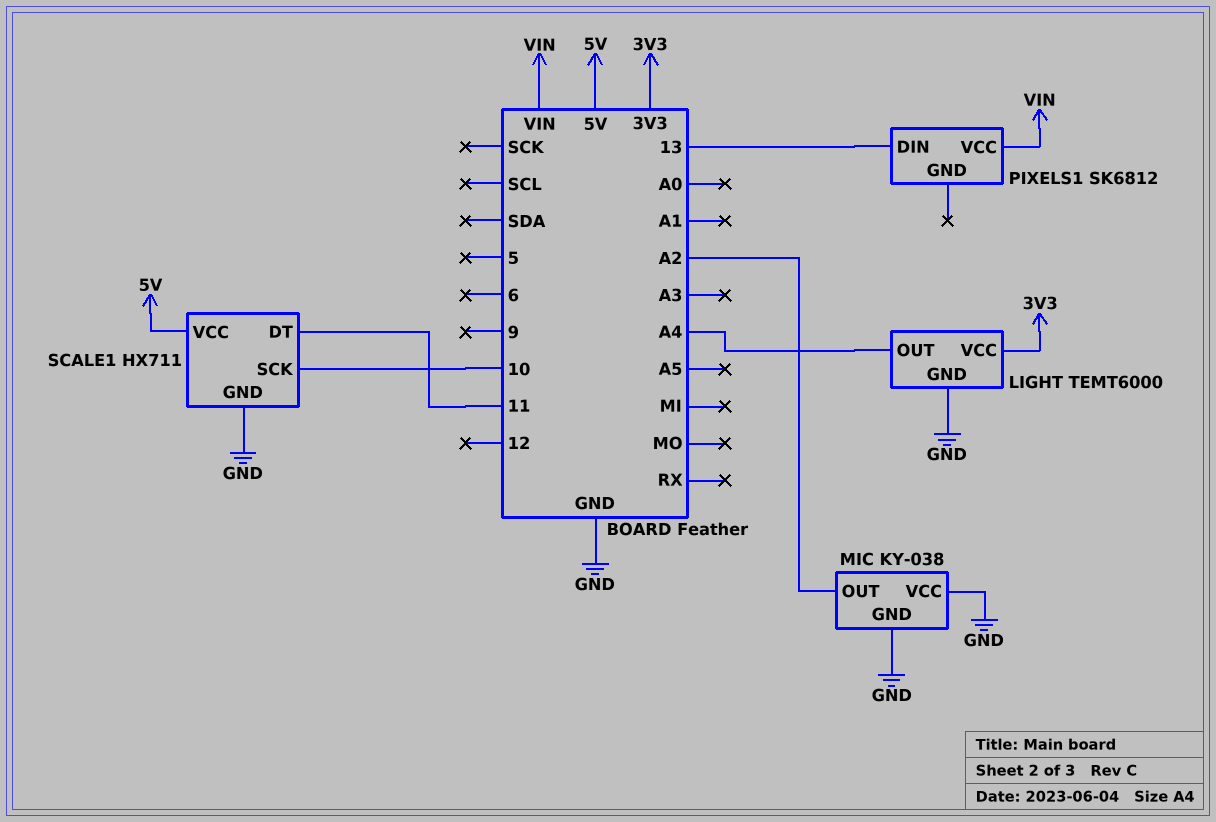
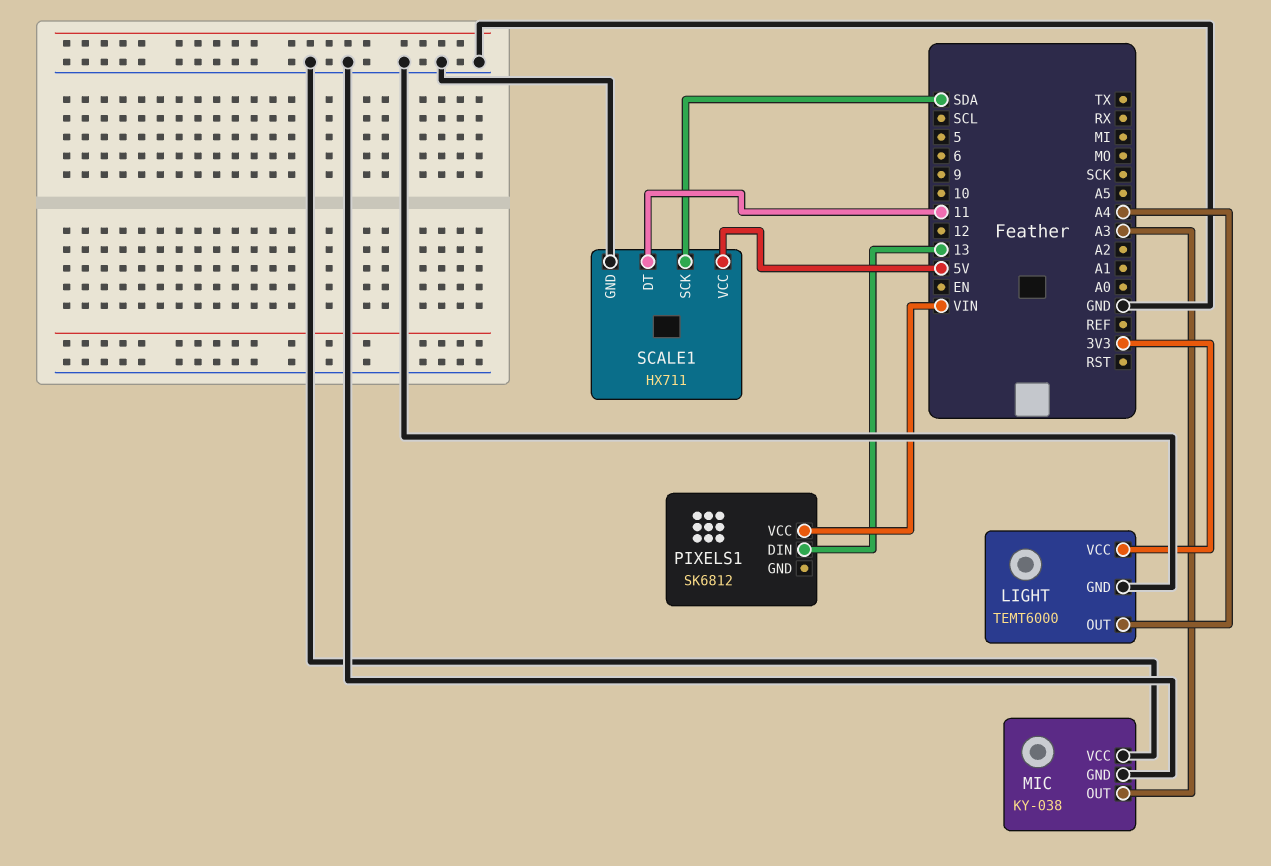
MIC pin OUT: A2 -> A3
SCALE1 pin SCK: 10 -> SDA

